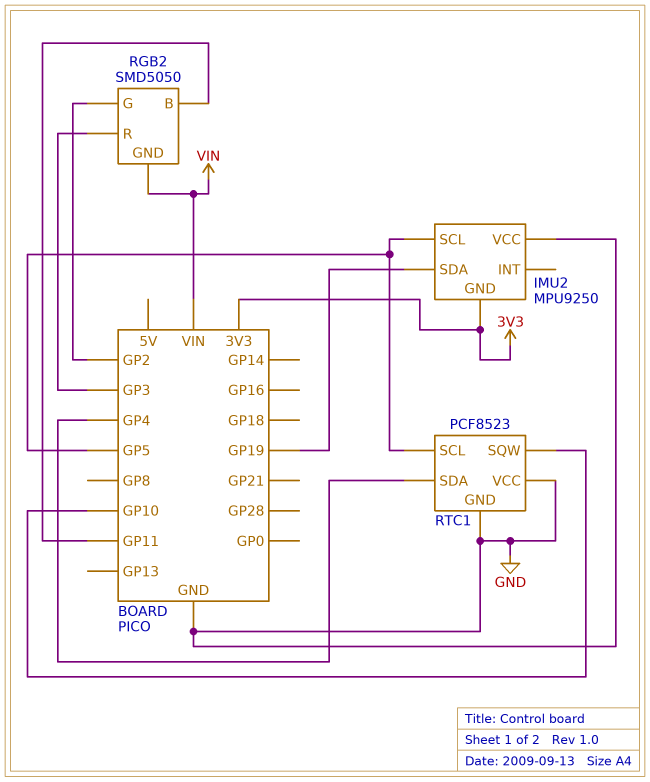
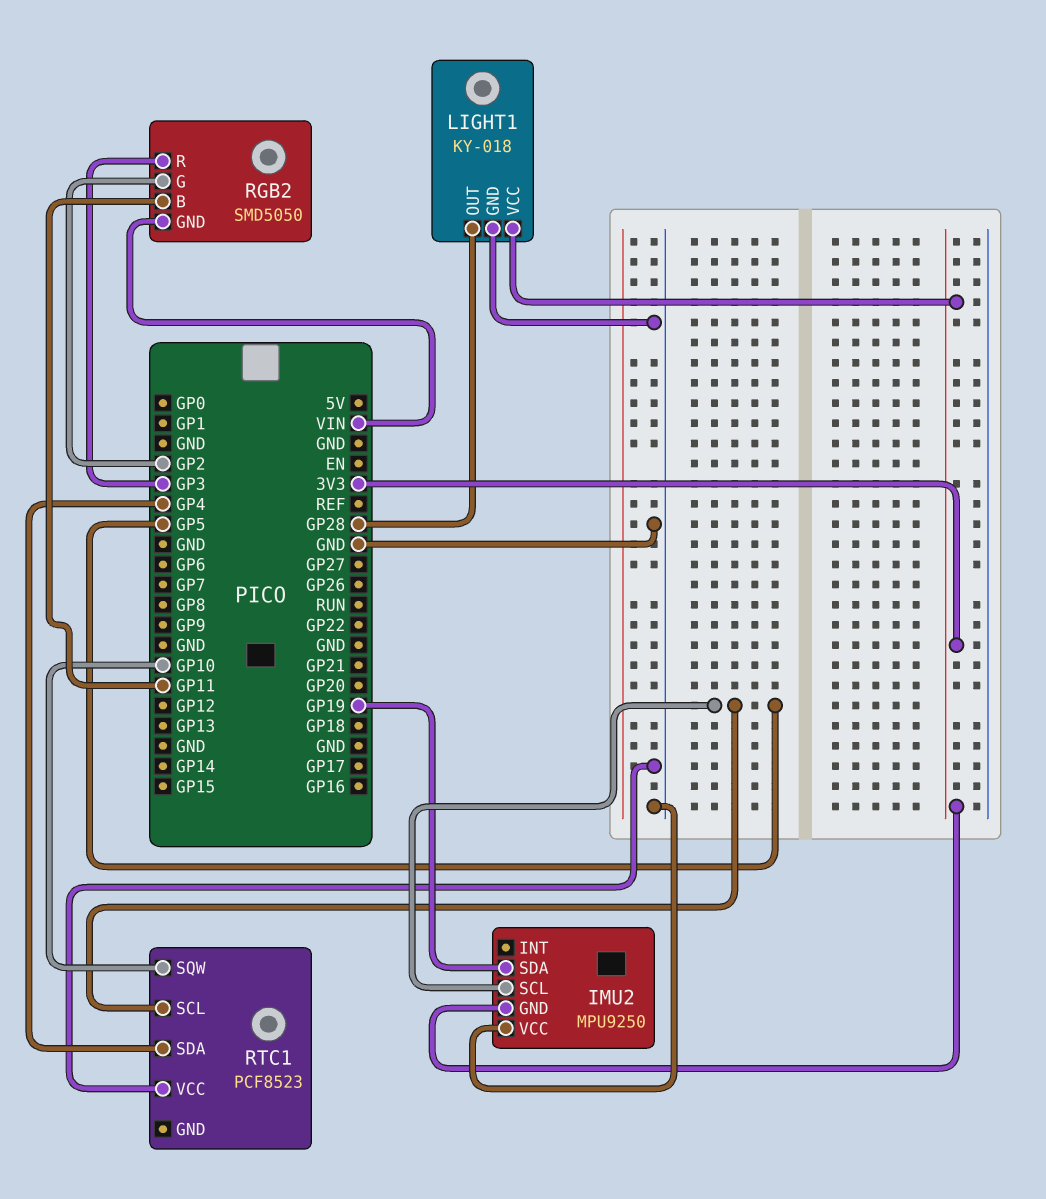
LIGHT1: none -> KY-018
LIGHT1 pin GND: none -> GND
LIGHT1 pin OUT: none -> GP28
LIGHT1 pin VCC: none -> 3V3
RTC1 pin GND: GND -> none

